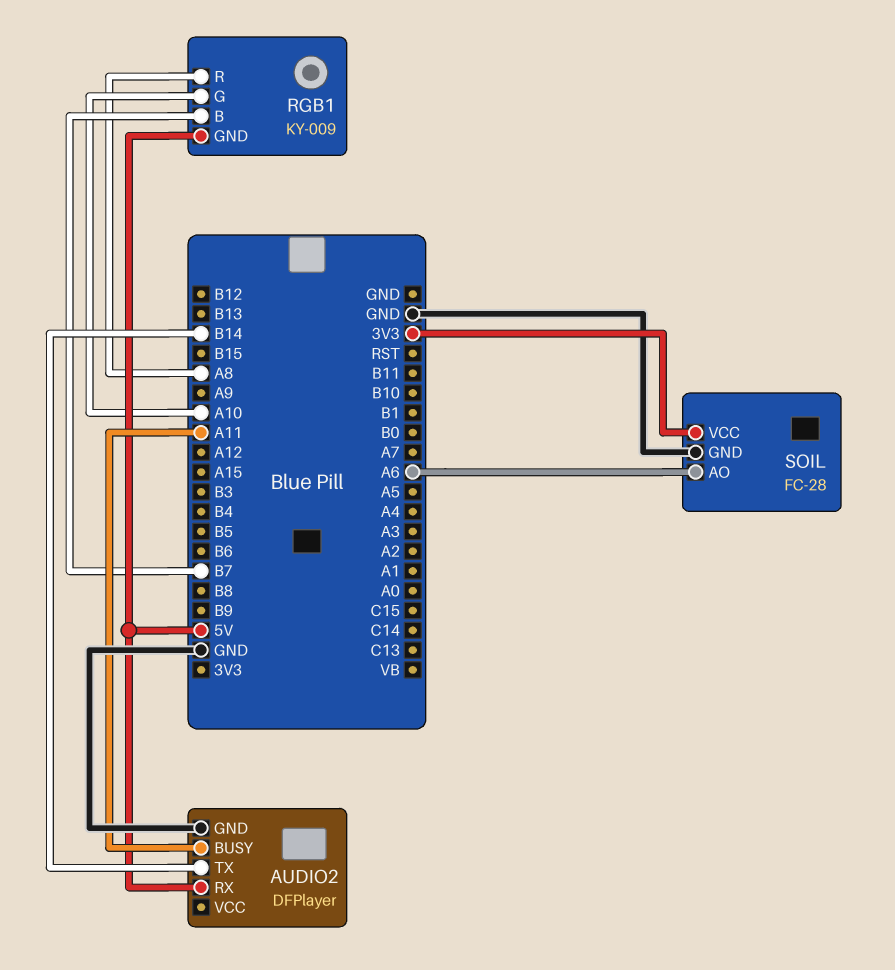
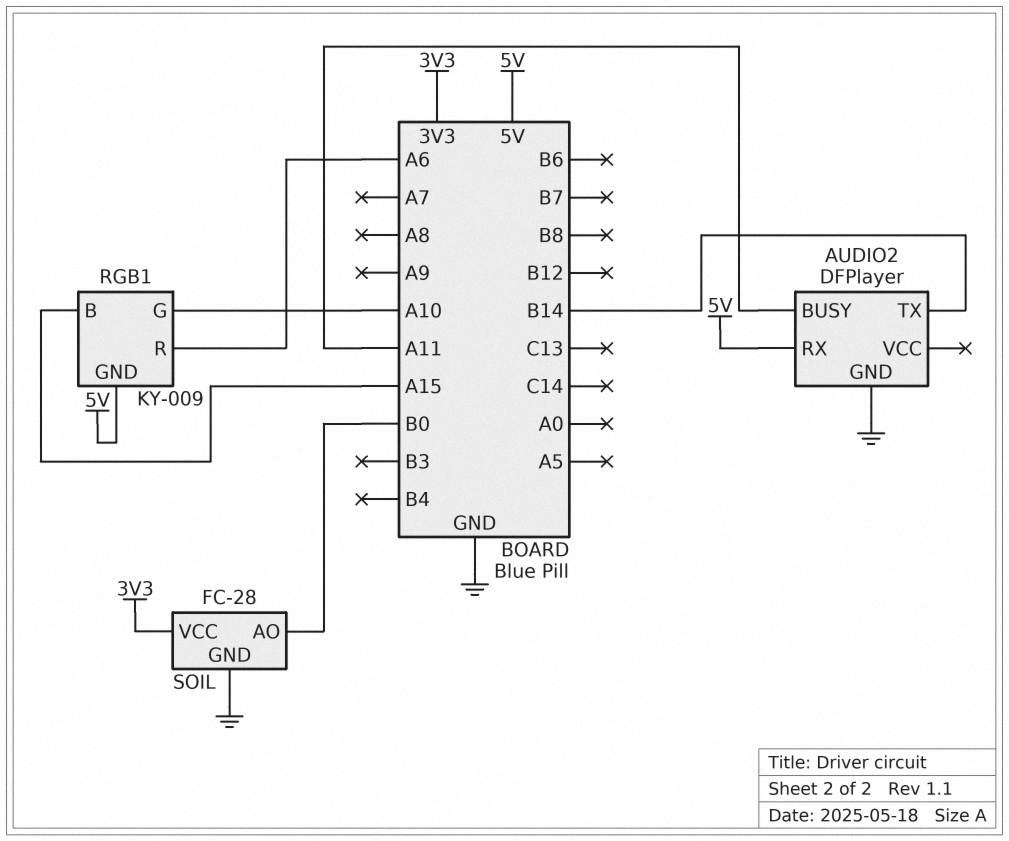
RGB1 pin B: B7 -> A15
RGB1 pin R: A8 -> A6
SOIL pin AO: A6 -> B0

